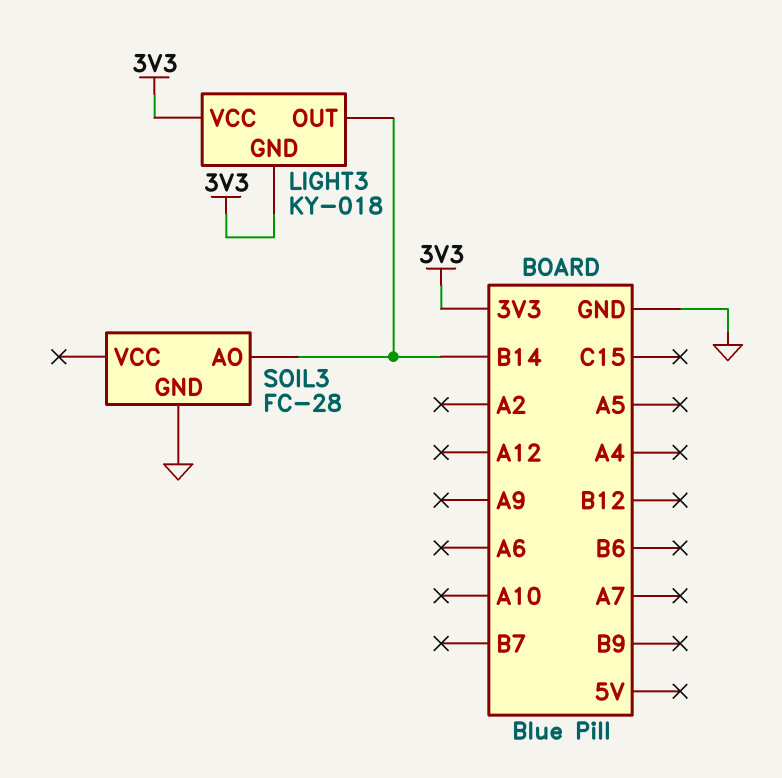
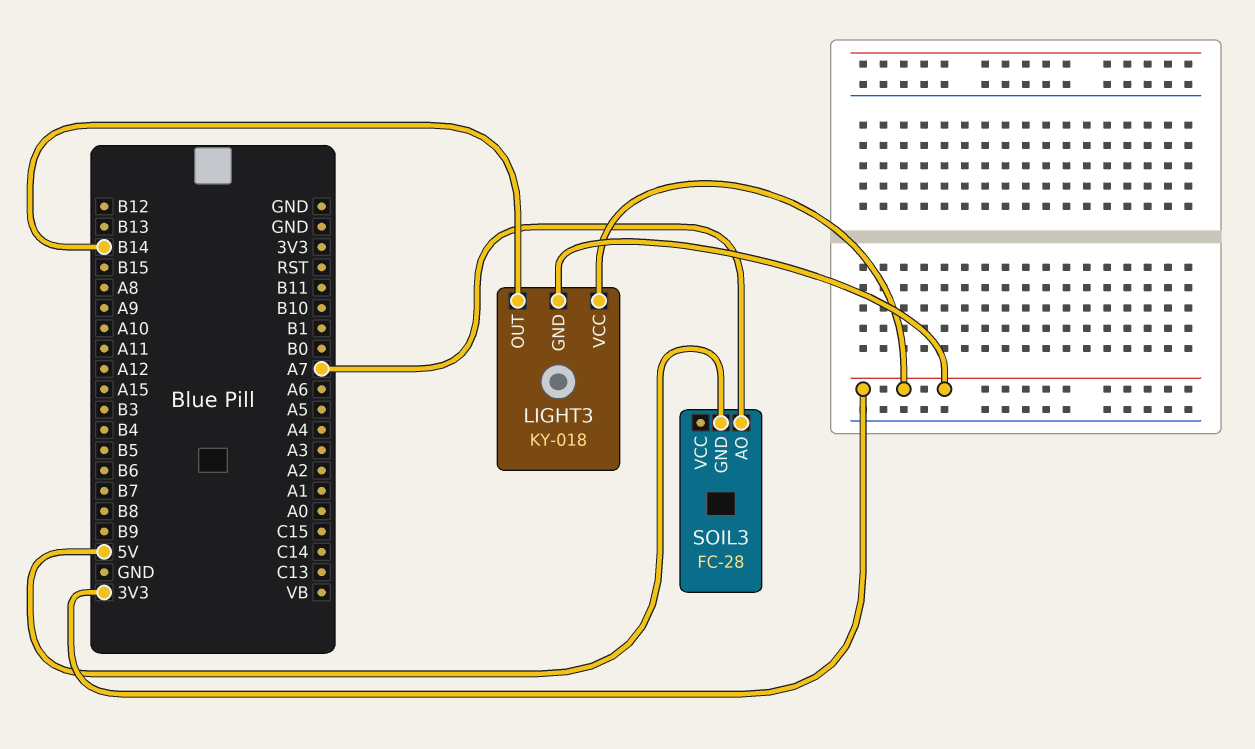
SOIL3 pin AO: B14 -> A7
SOIL3 pin GND: GND -> 5V

